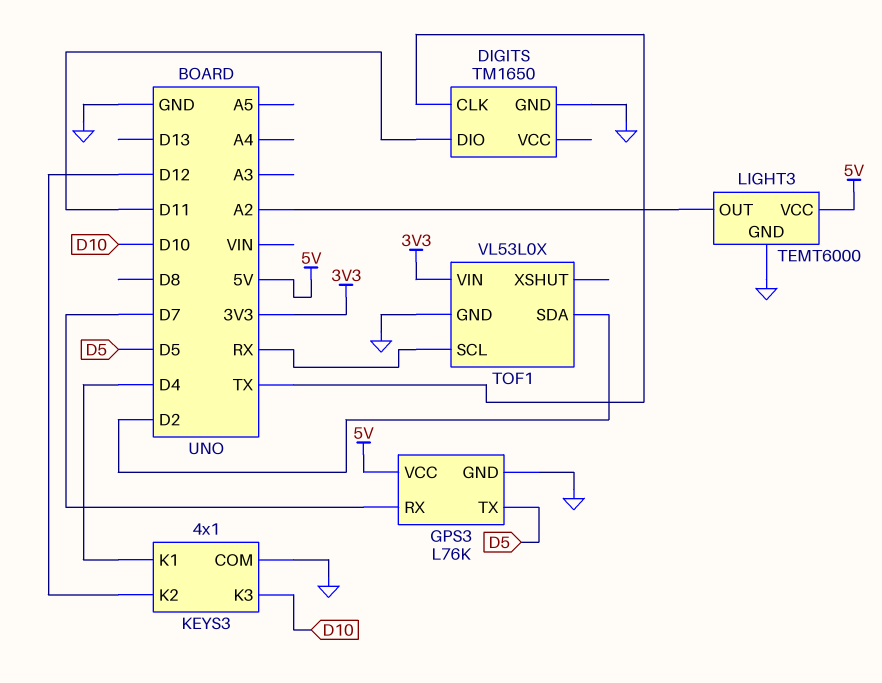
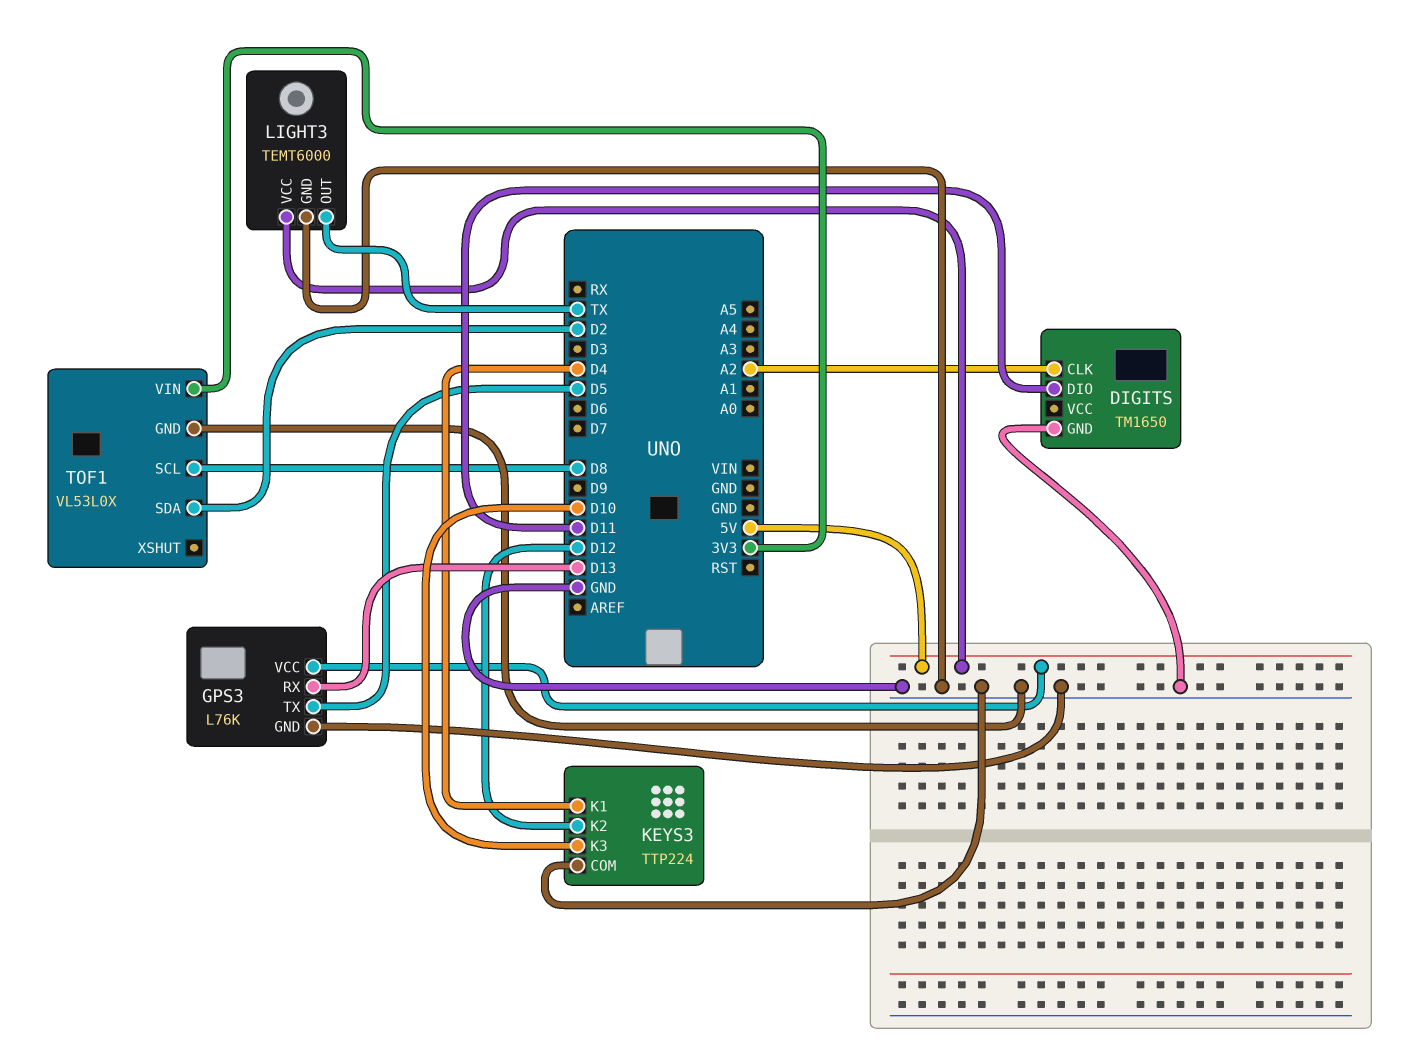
DIGITS pin CLK: TX -> A2
GPS3 pin RX: D7 -> D13
KEYS3: 4x1 -> TTP224
LIGHT3 pin OUT: A2 -> TX
TOF1 pin SCL: RX -> D8

